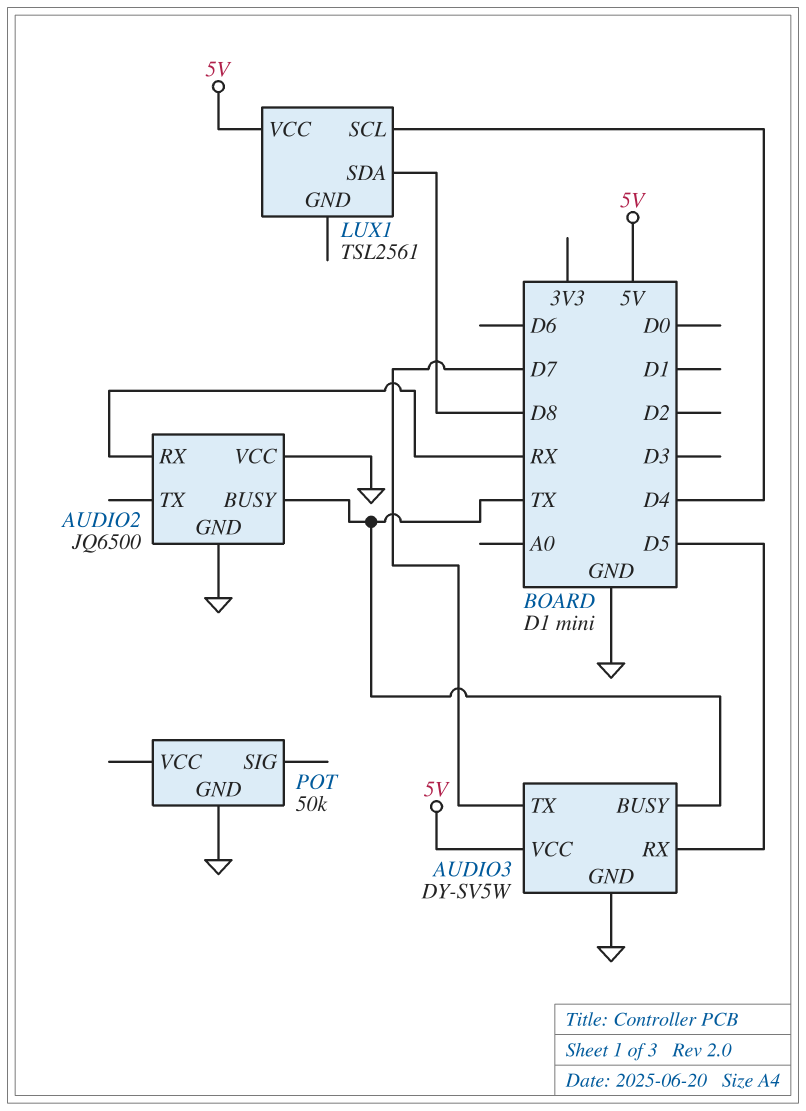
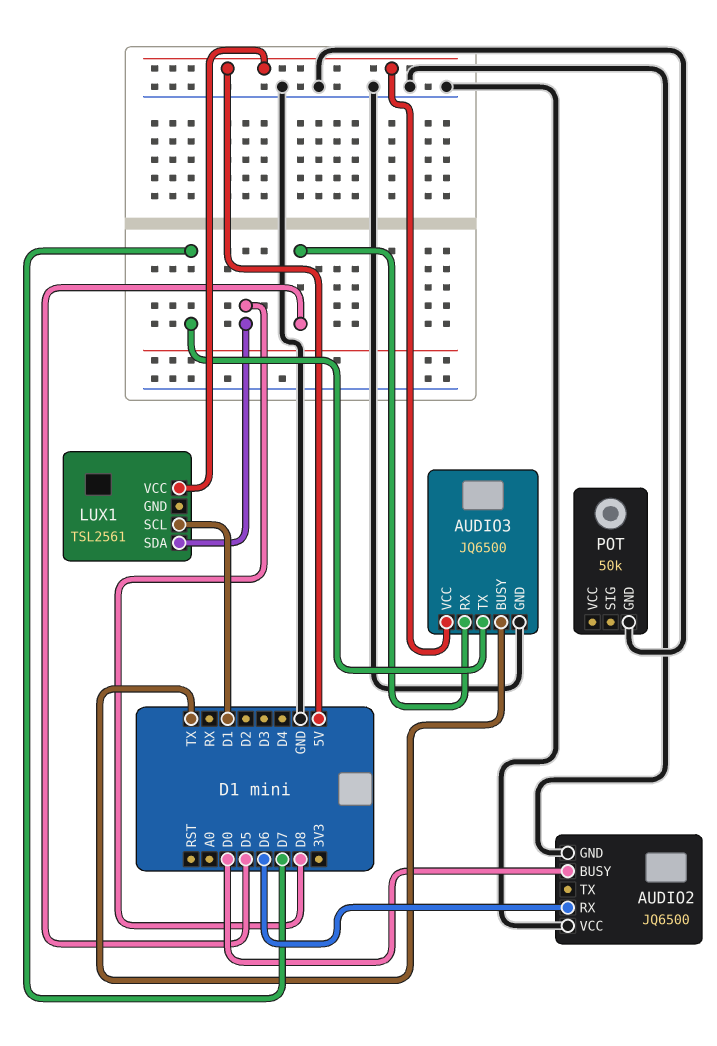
AUDIO2 pin BUSY: TX -> D0
AUDIO2 pin RX: RX -> D6
AUDIO3: DY-SV5W -> JQ6500
LUX1 pin SCL: D4 -> D1

